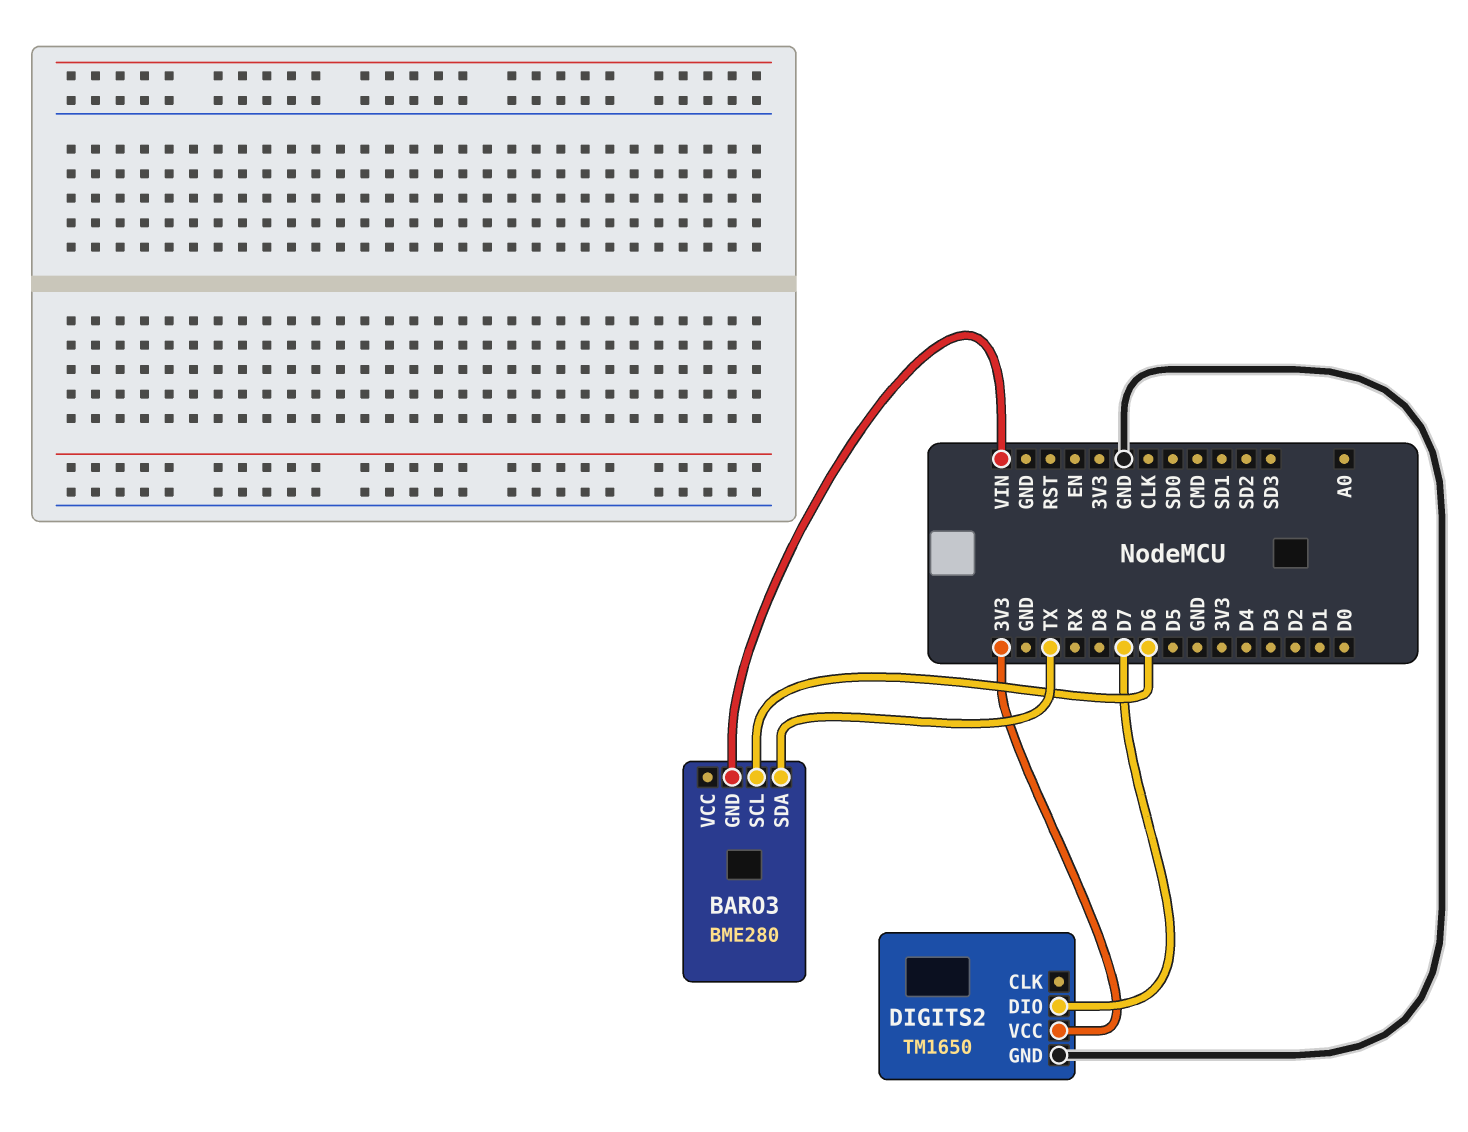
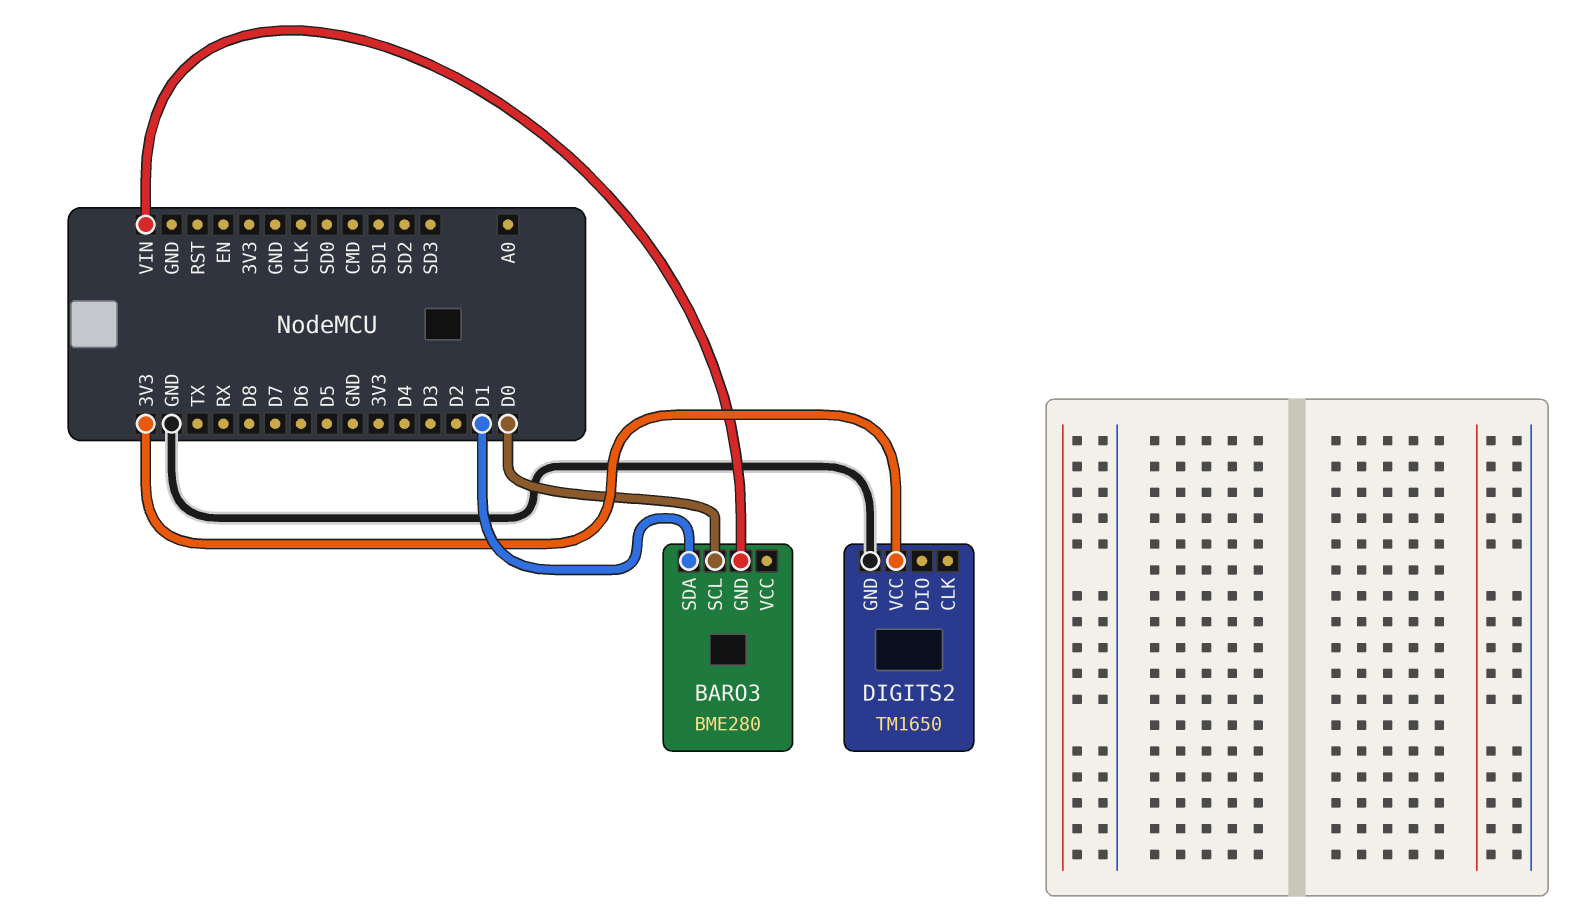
BARO3 pin SCL: D6 -> D0
BARO3 pin SDA: TX -> D1
DIGITS2 pin DIO: D7 -> none

